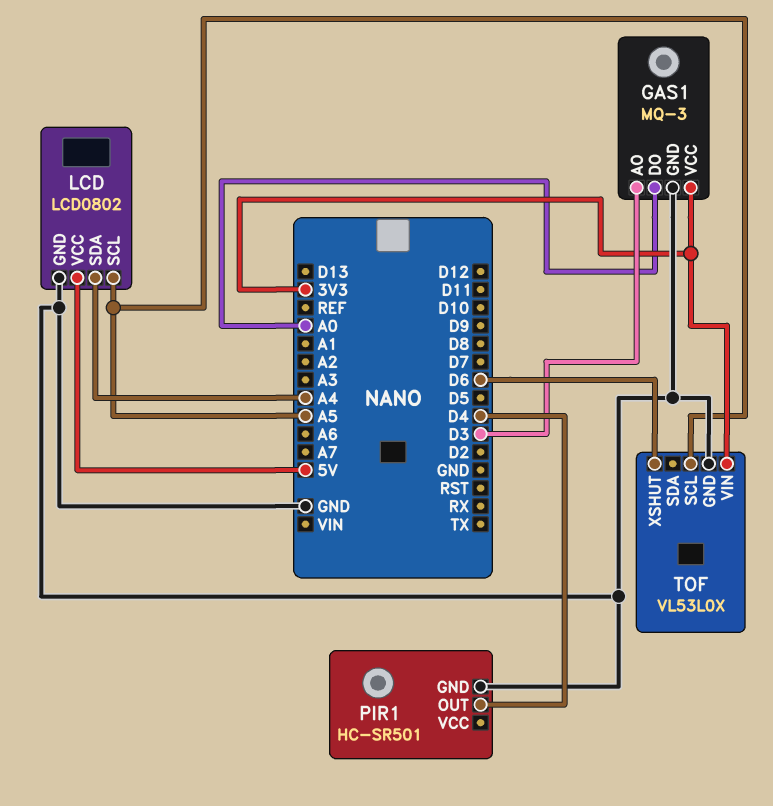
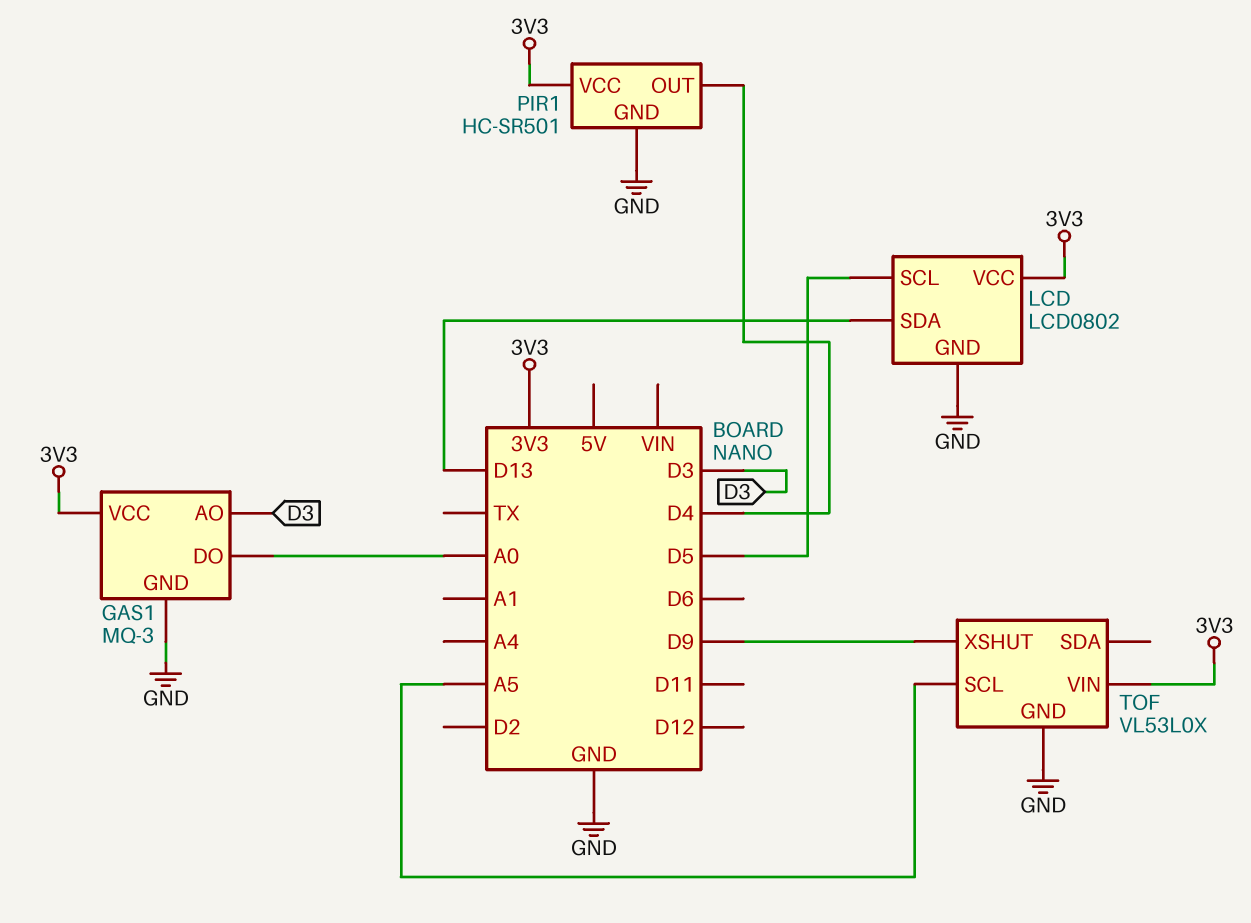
LCD pin SCL: A5 -> D5
LCD pin SDA: A4 -> D13
LCD pin VCC: 5V -> 3V3
PIR1 pin VCC: none -> 3V3
TOF pin XSHUT: D6 -> D9

